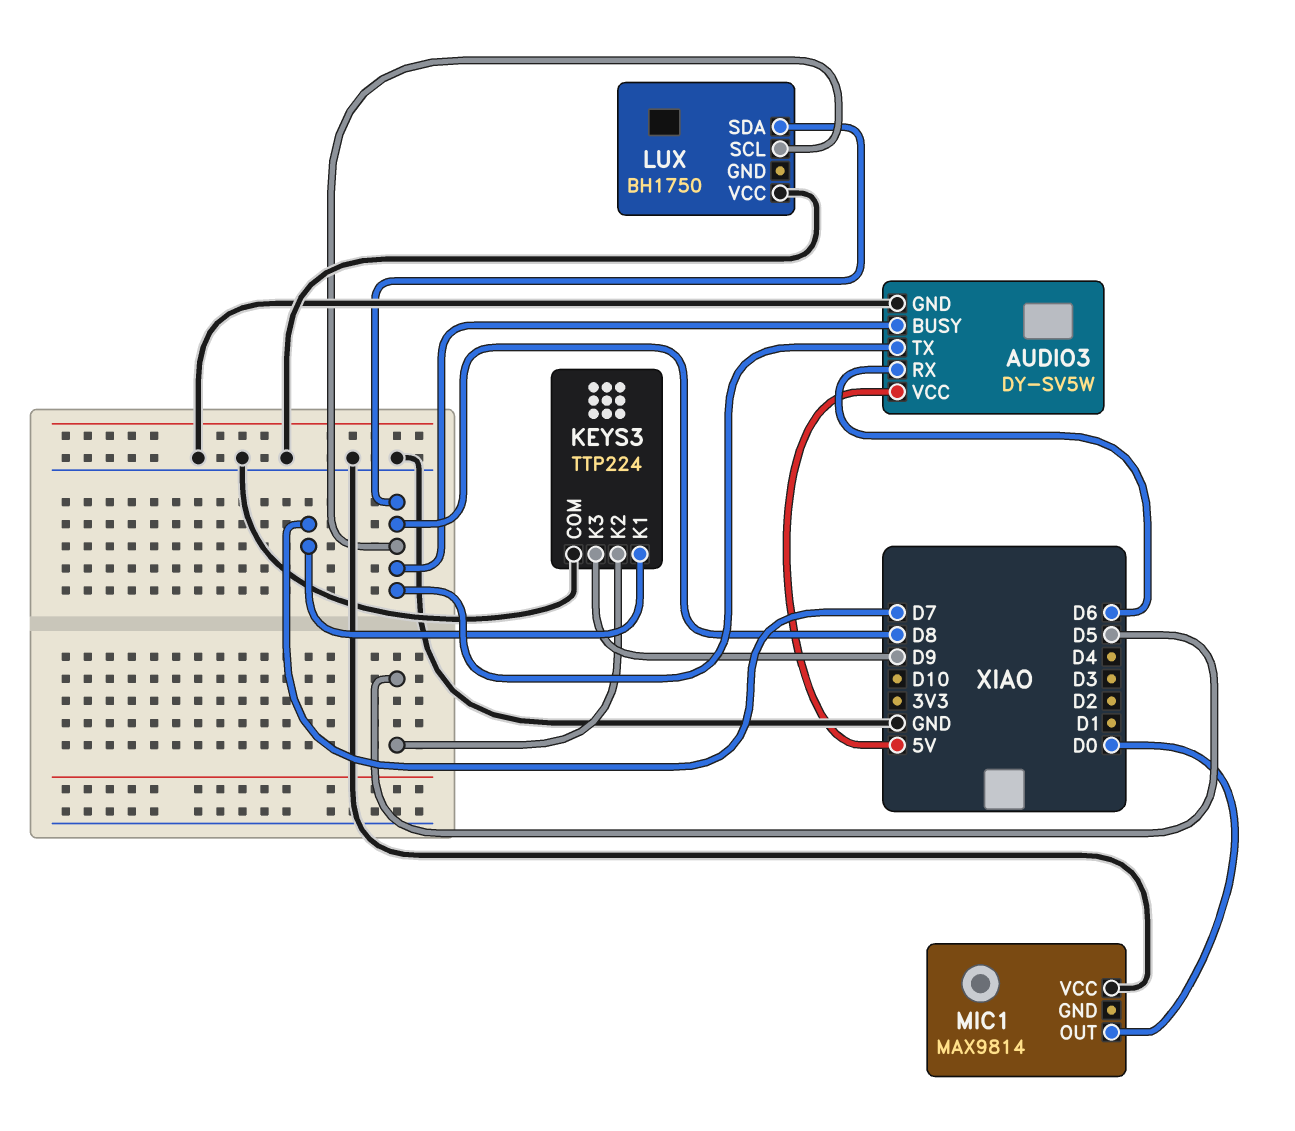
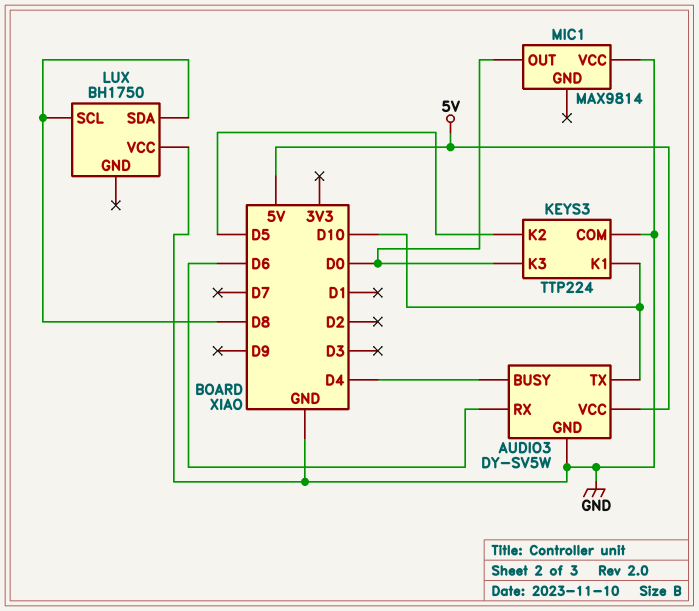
AUDIO3 pin BUSY: D8 -> D4
AUDIO3 pin TX: D8 -> D10
KEYS3 pin K1: D7 -> D10
KEYS3 pin K3: D9 -> D0

